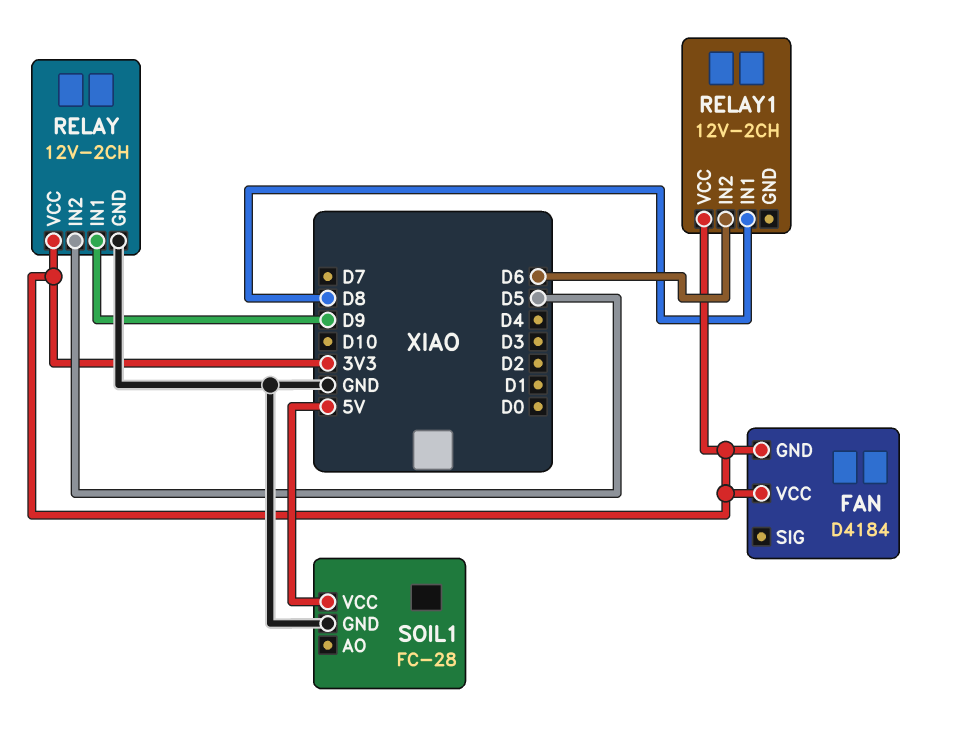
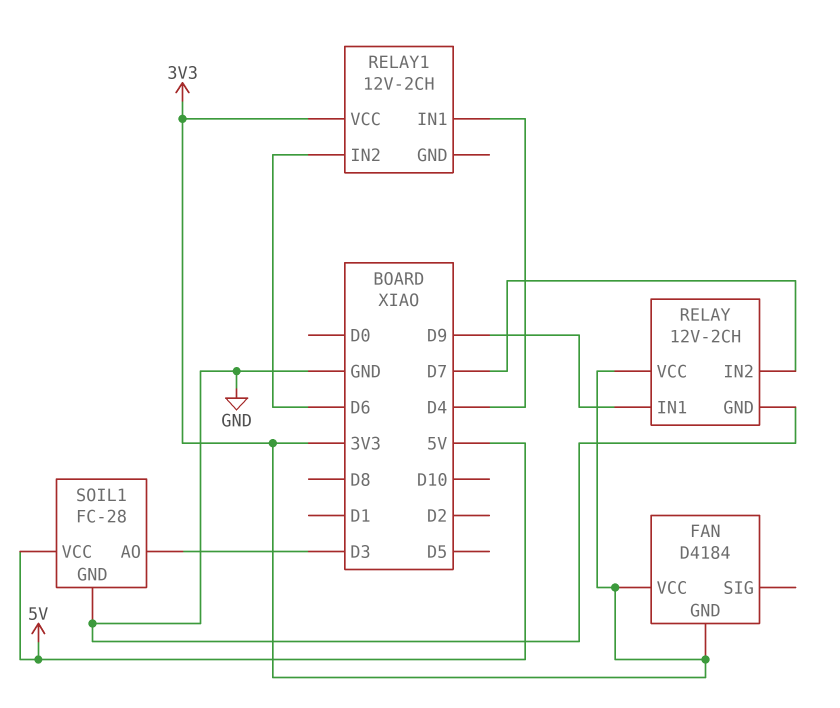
RELAY pin IN2: D5 -> D7
RELAY1 pin IN1: D8 -> D4
SOIL1 pin AO: none -> D3

